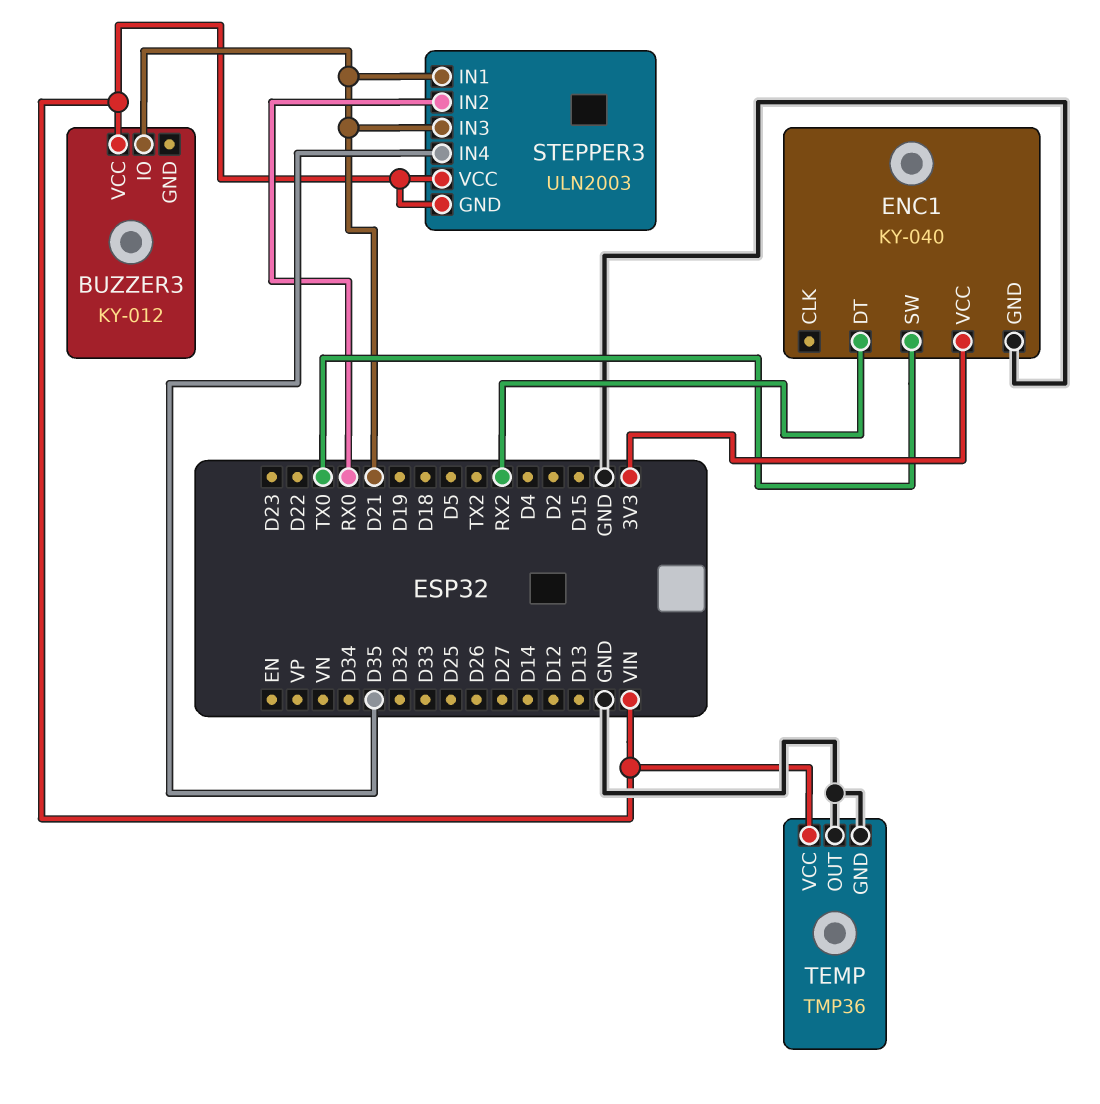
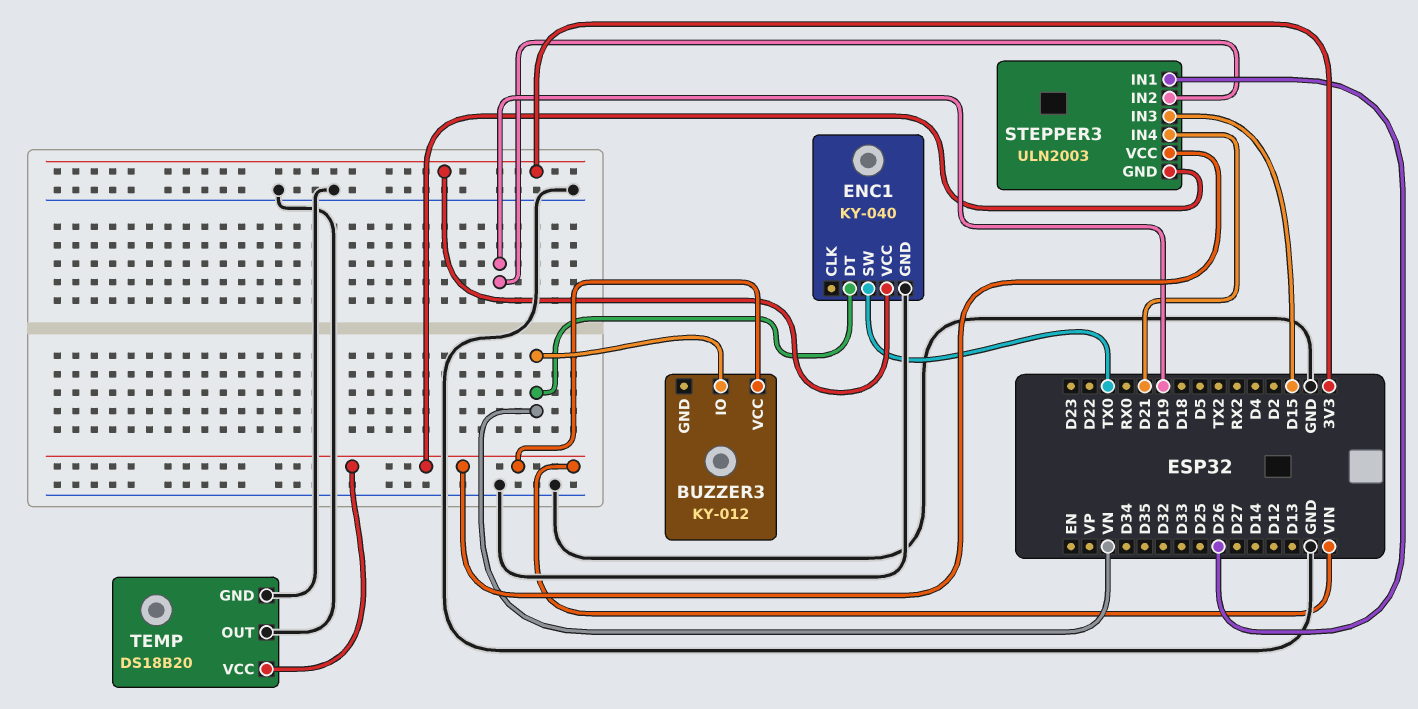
BUZZER3 pin IO: D21 -> VN
ENC1 pin DT: RX2 -> VN
STEPPER3 pin IN1: D21 -> D26
STEPPER3 pin IN2: RX0 -> D19
STEPPER3 pin IN3: D21 -> D15
STEPPER3 pin IN4: D35 -> D21
TEMP: TMP36 -> DS18B20

